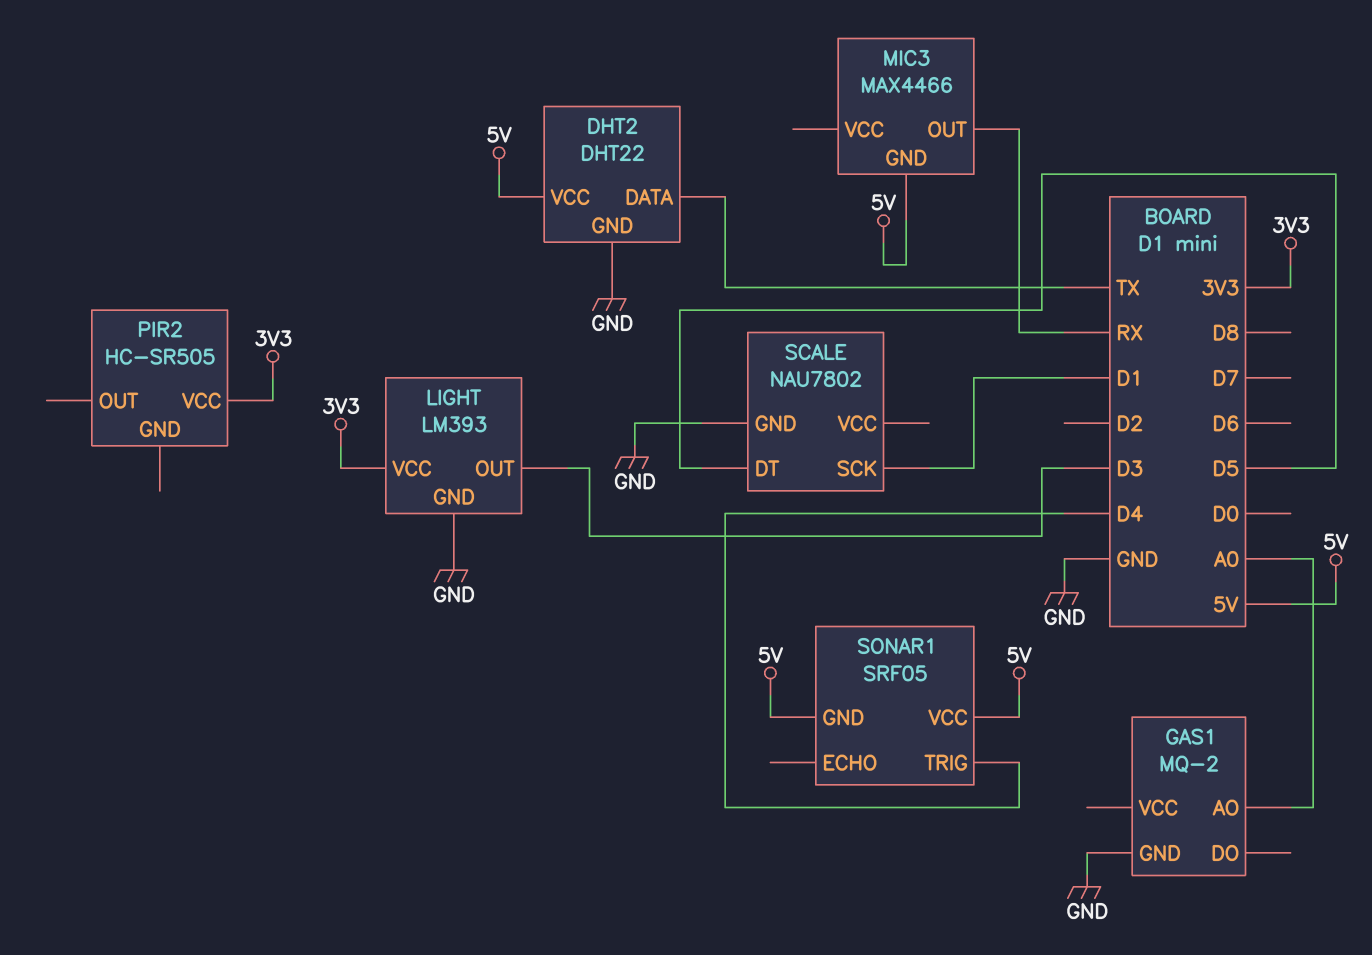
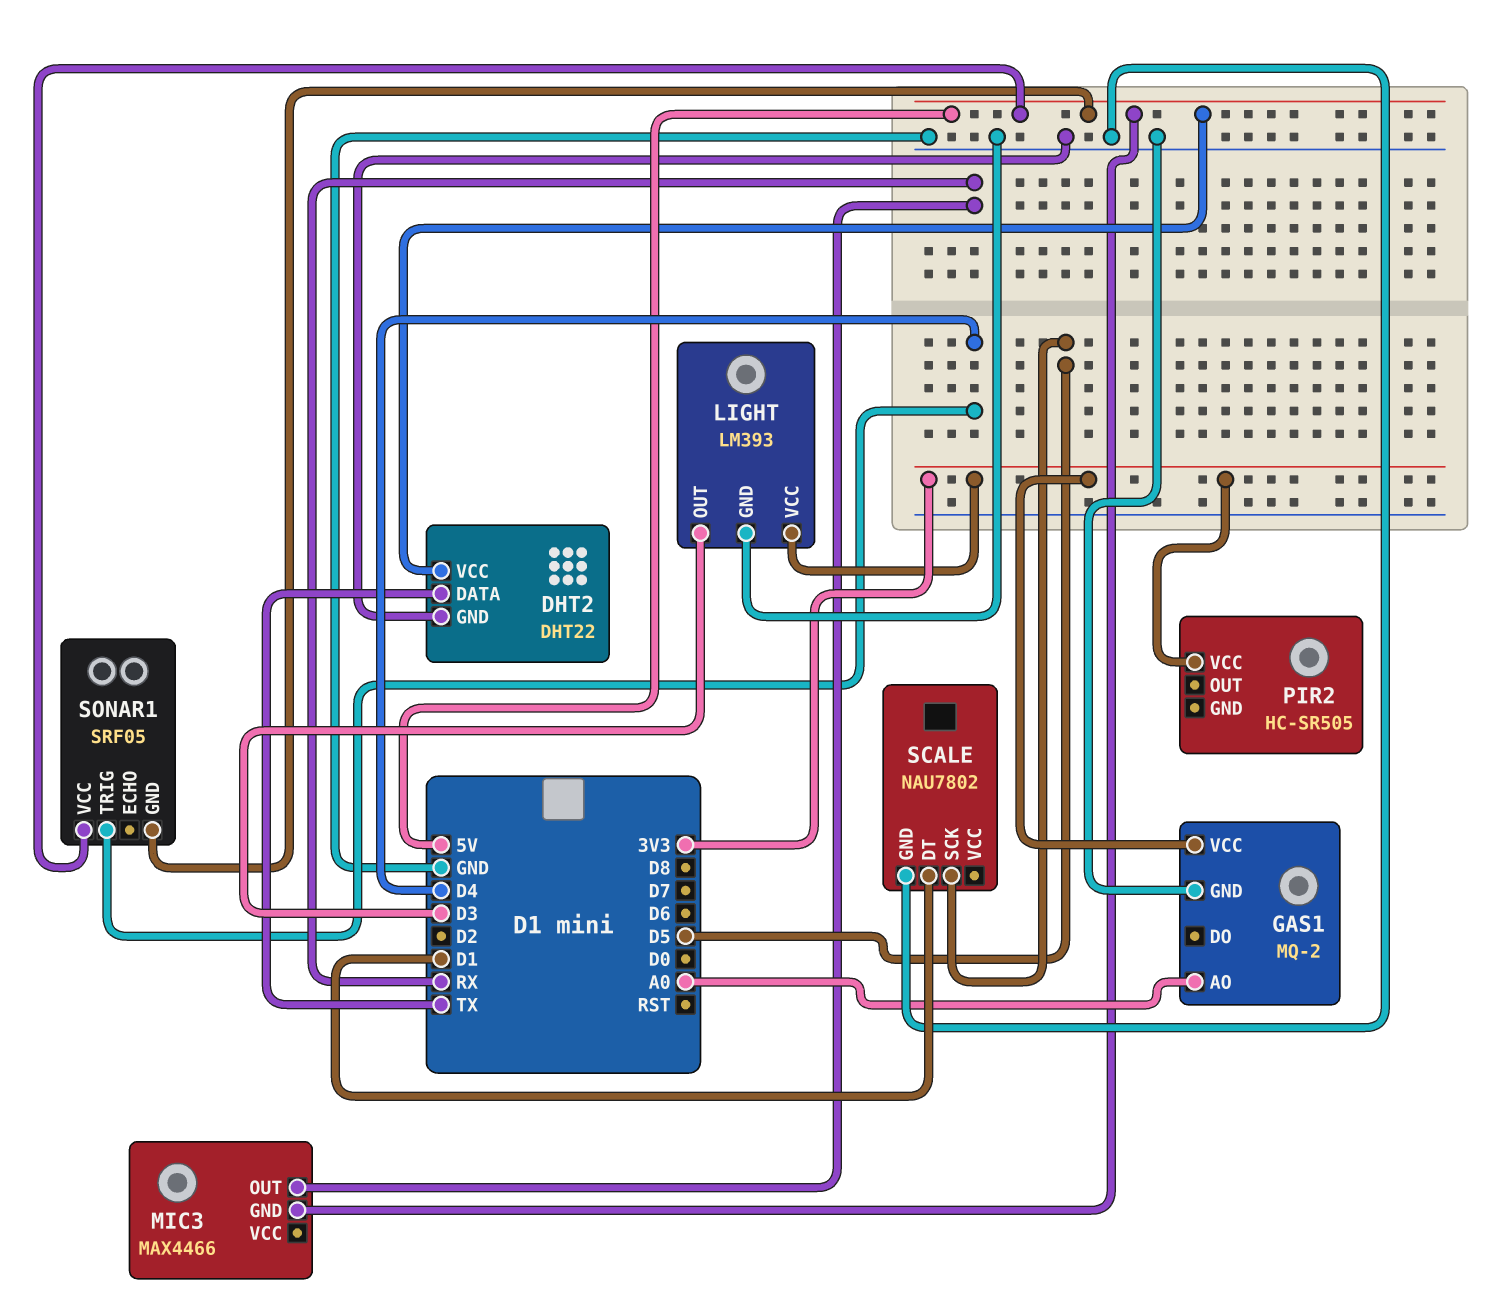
GAS1 pin VCC: none -> 3V3
SCALE pin DT: D5 -> D1
SCALE pin SCK: D1 -> D5

